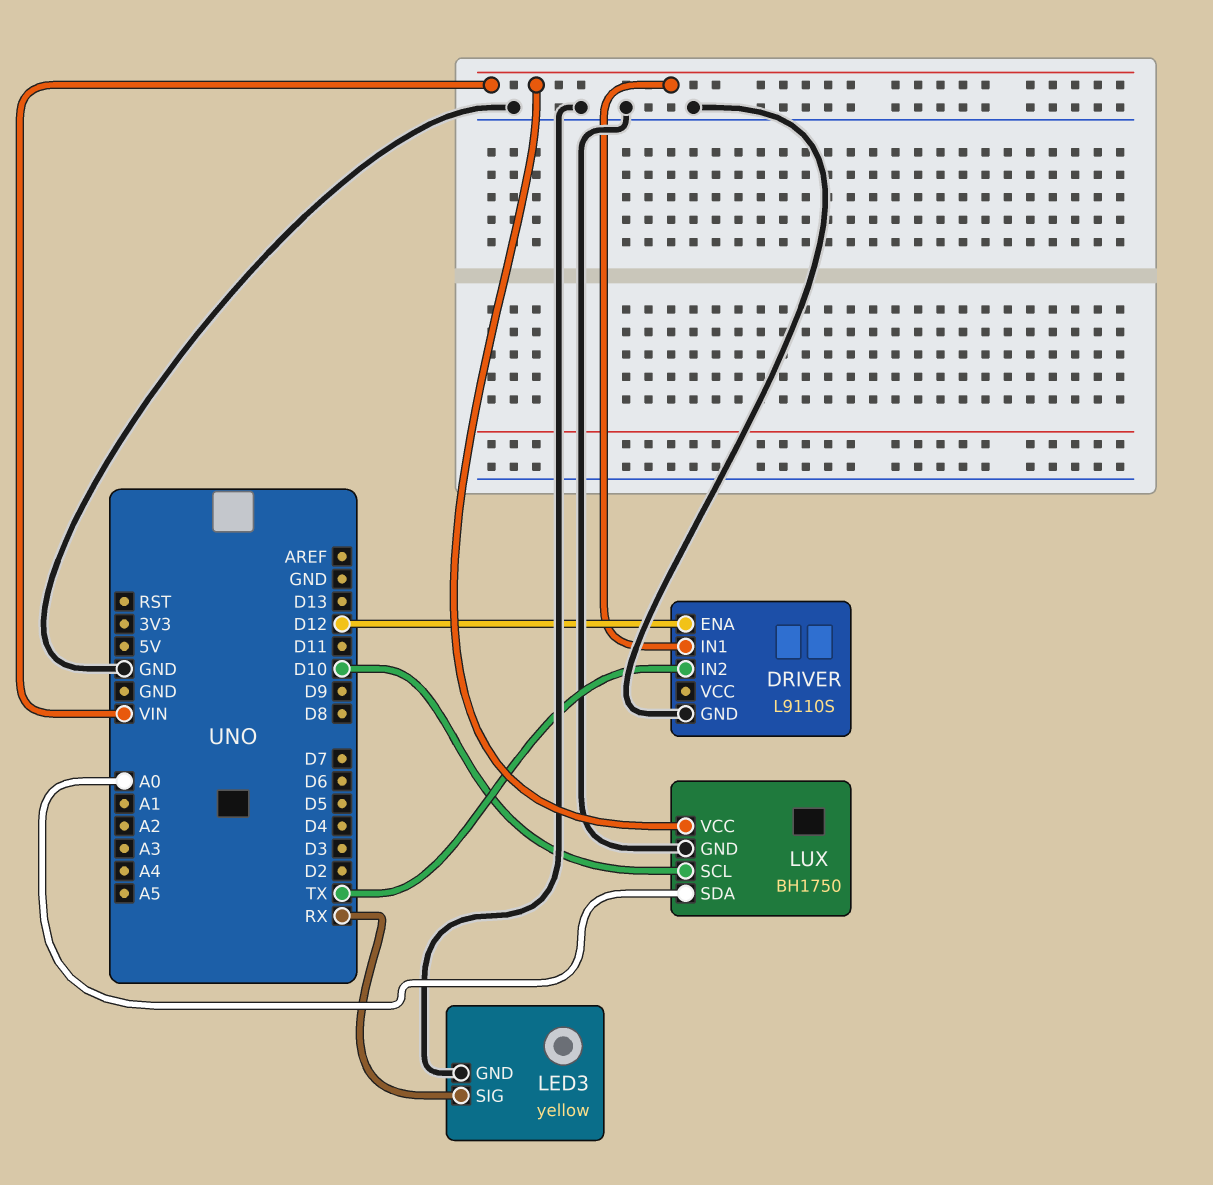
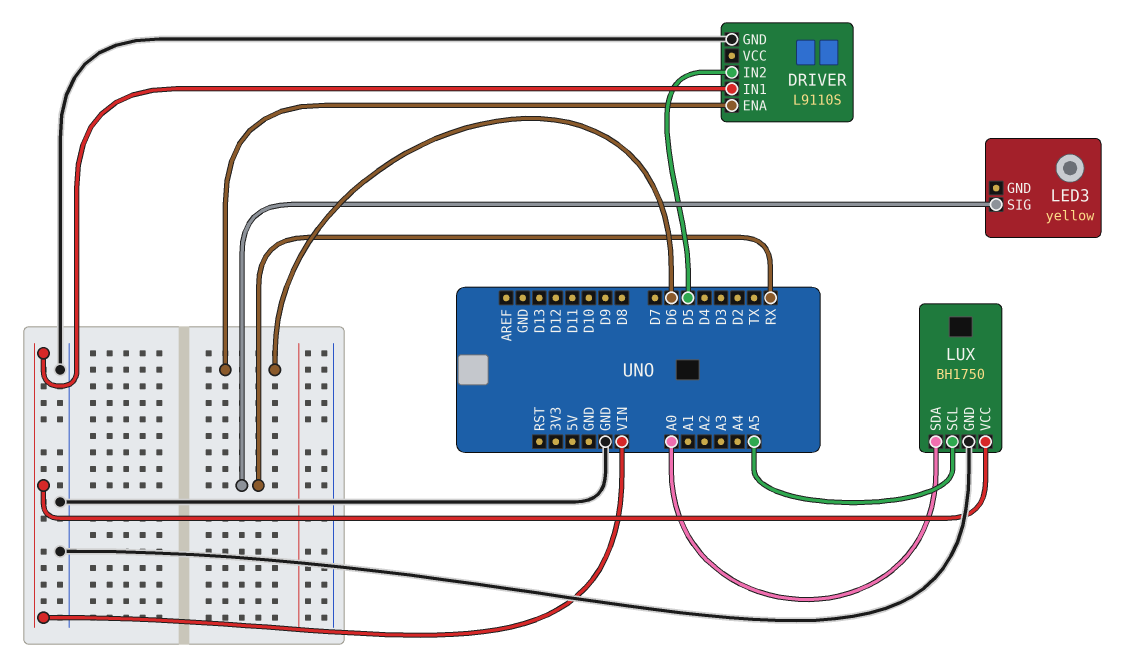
DRIVER pin ENA: D12 -> D6
DRIVER pin IN2: TX -> D5
LED3 pin GND: GND -> none
LUX pin SCL: D10 -> A5

